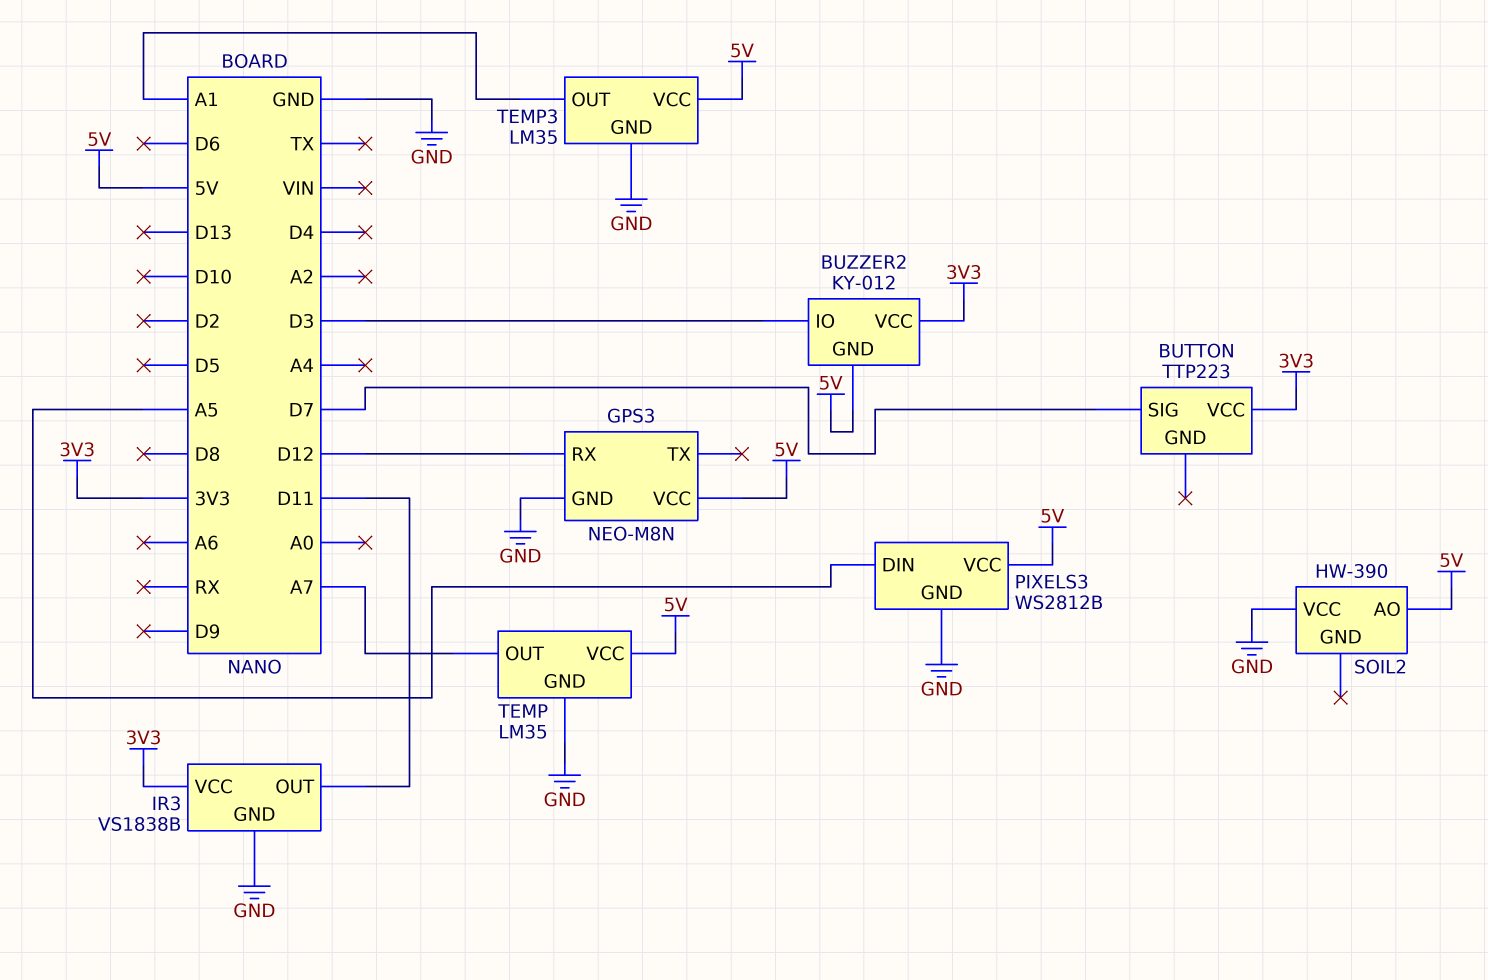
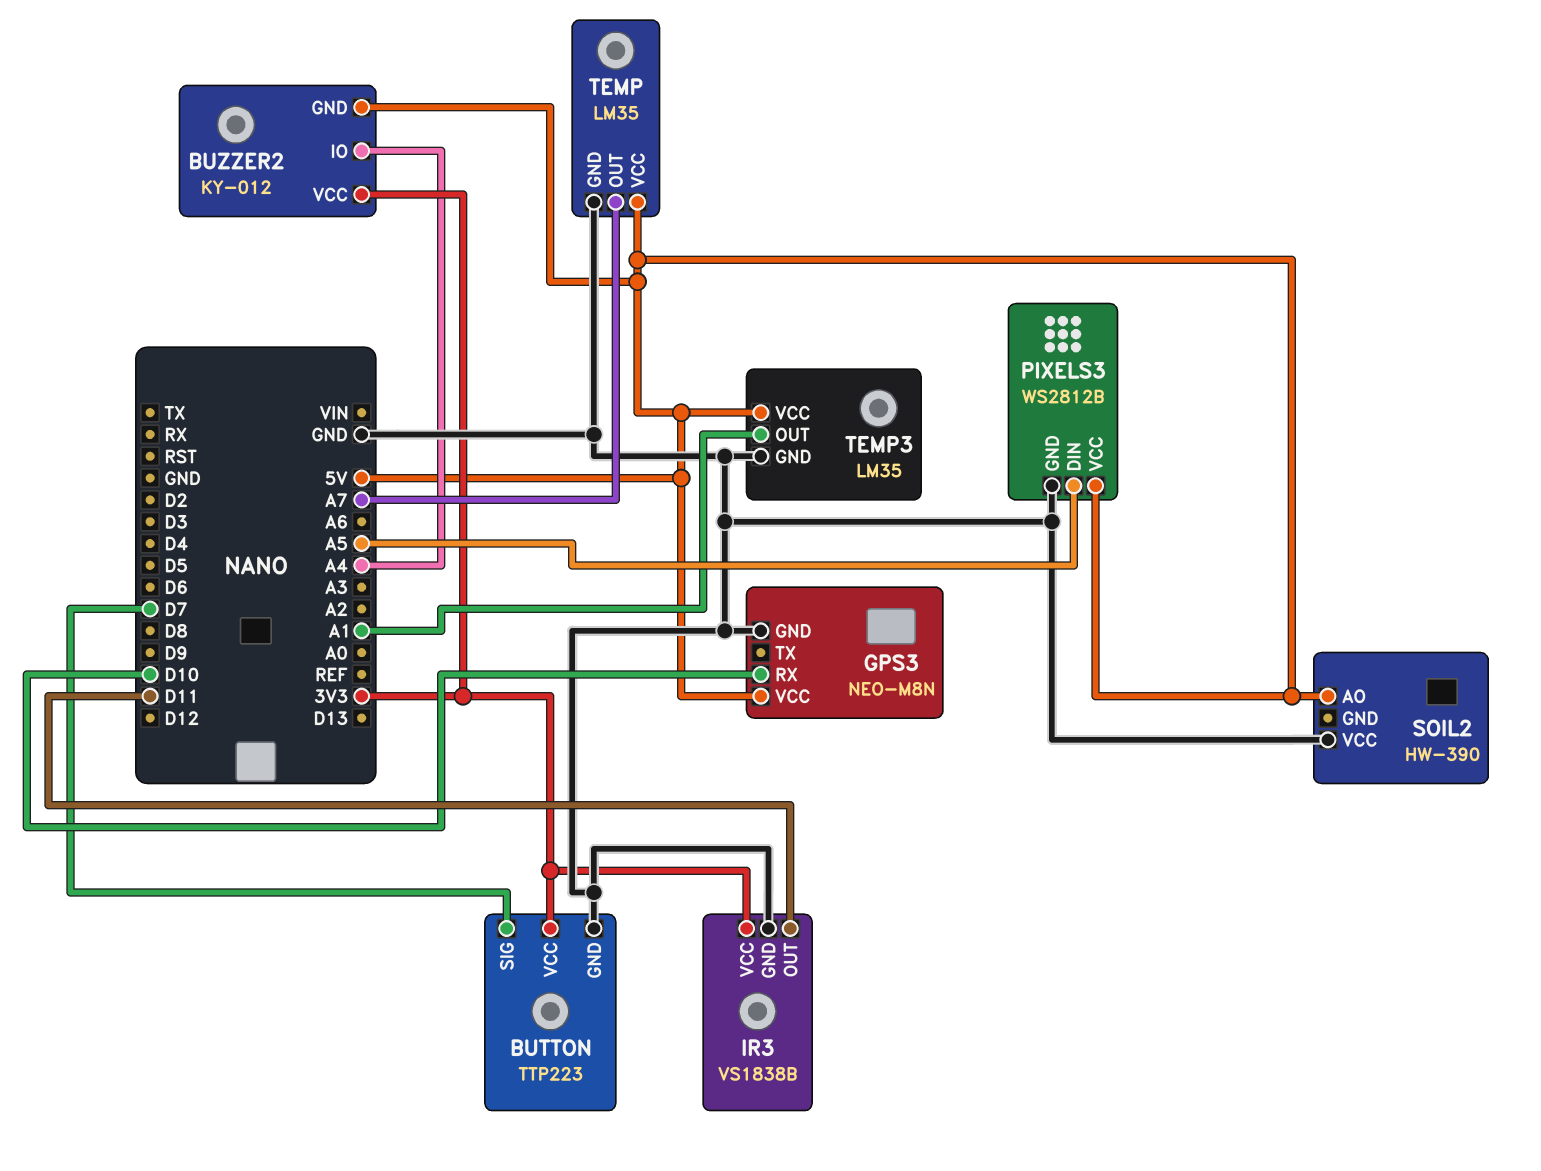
BUTTON pin GND: none -> GND
BUZZER2 pin IO: D3 -> A4
GPS3 pin RX: D12 -> D10

